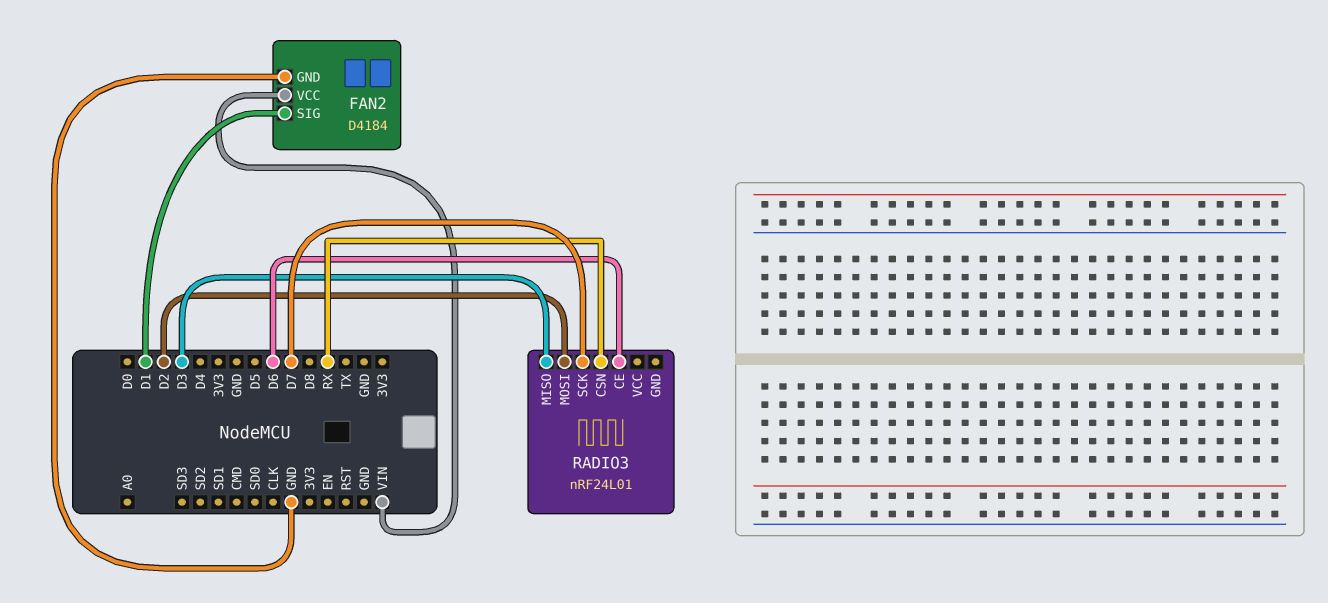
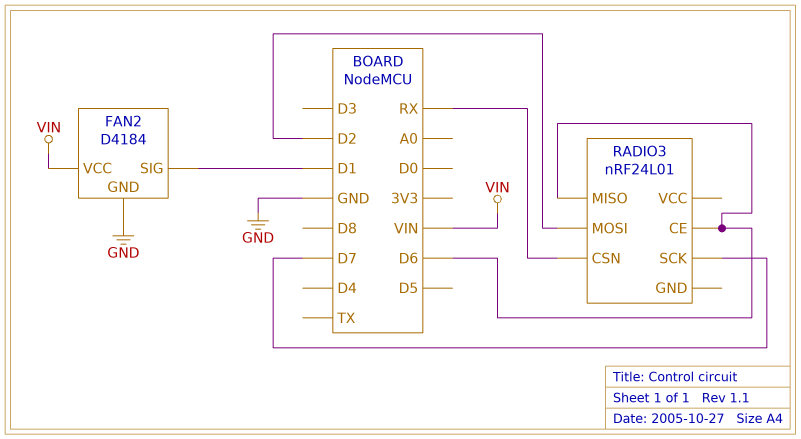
RADIO3 pin MISO: D3 -> D6

